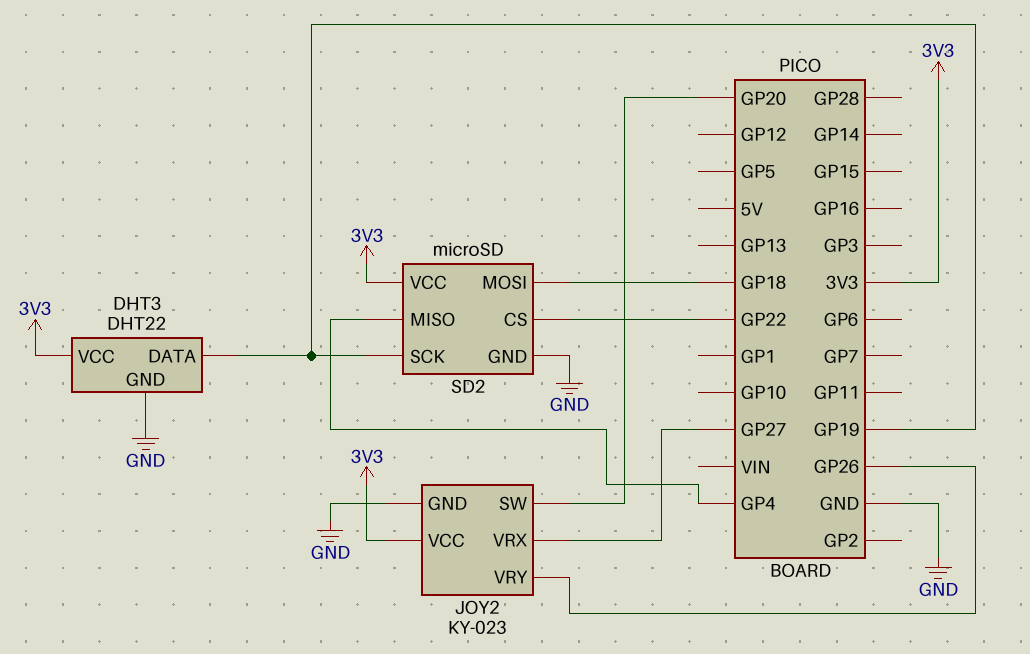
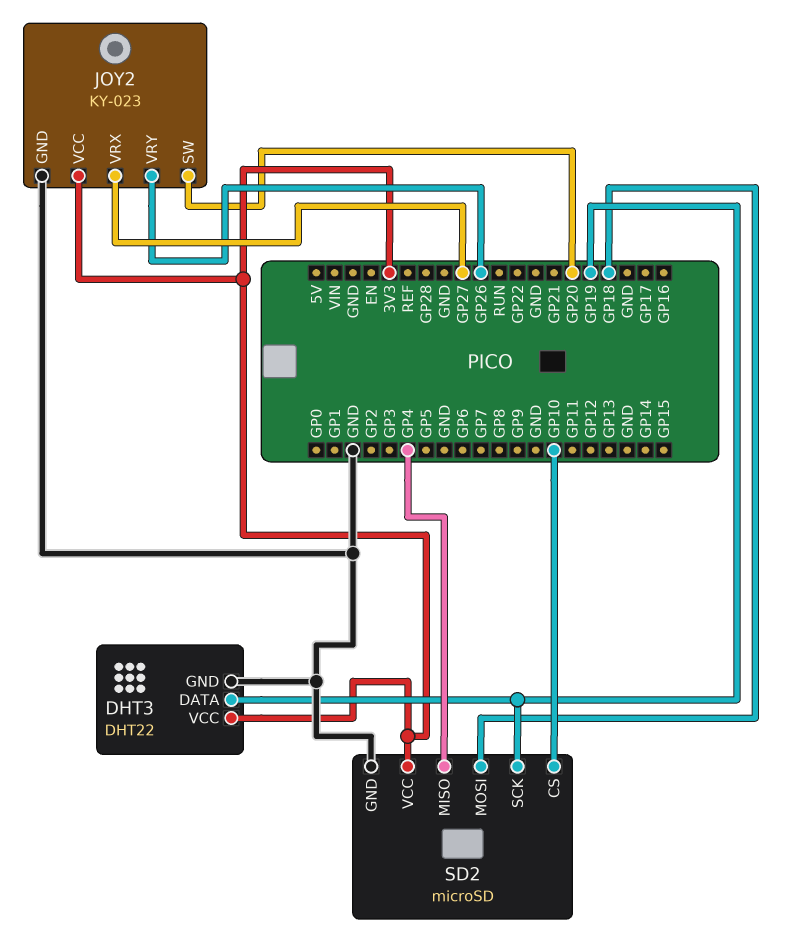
SD2 pin CS: GP22 -> GP10

